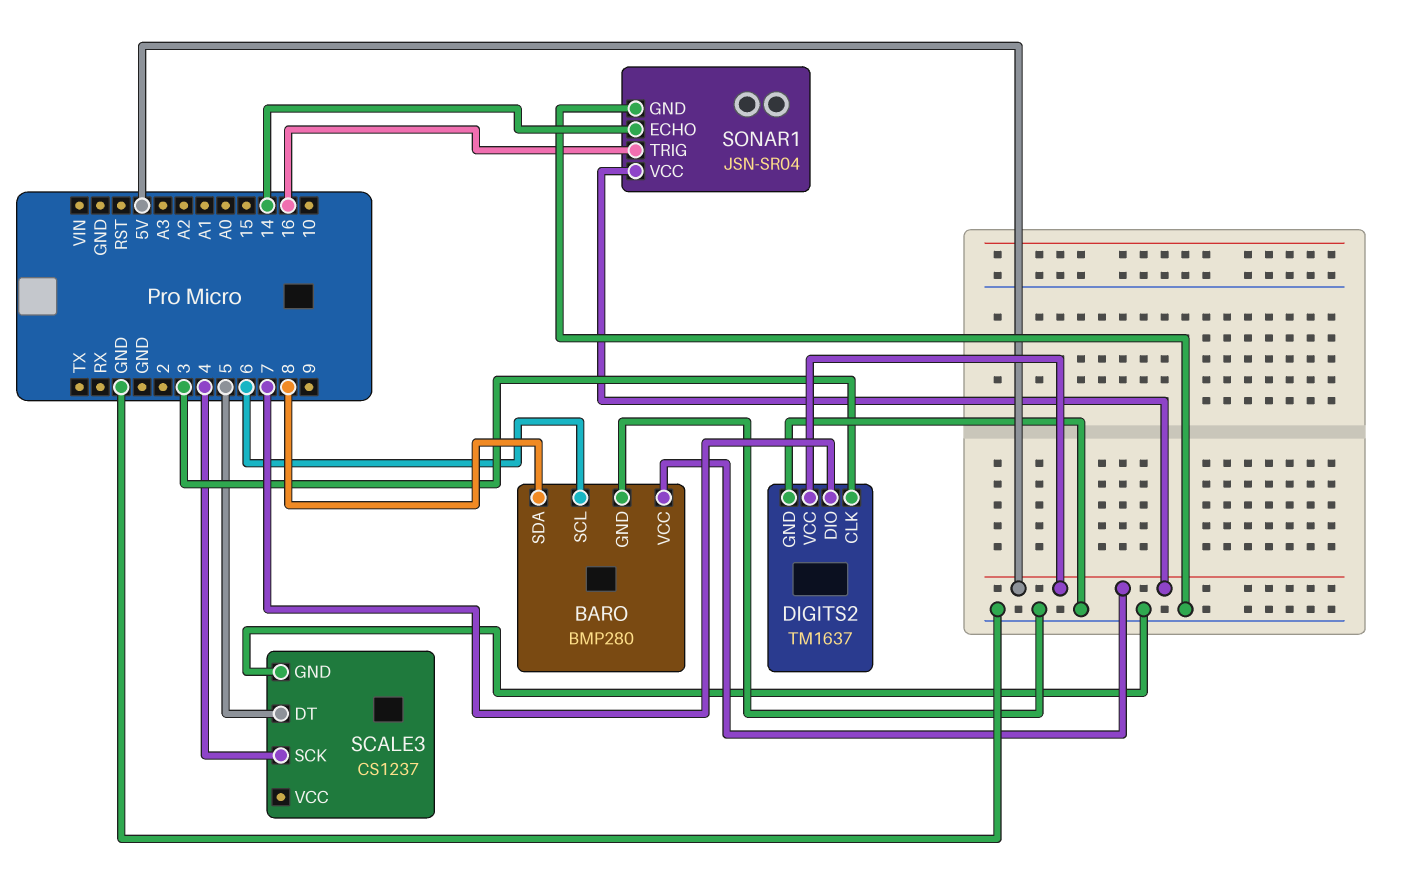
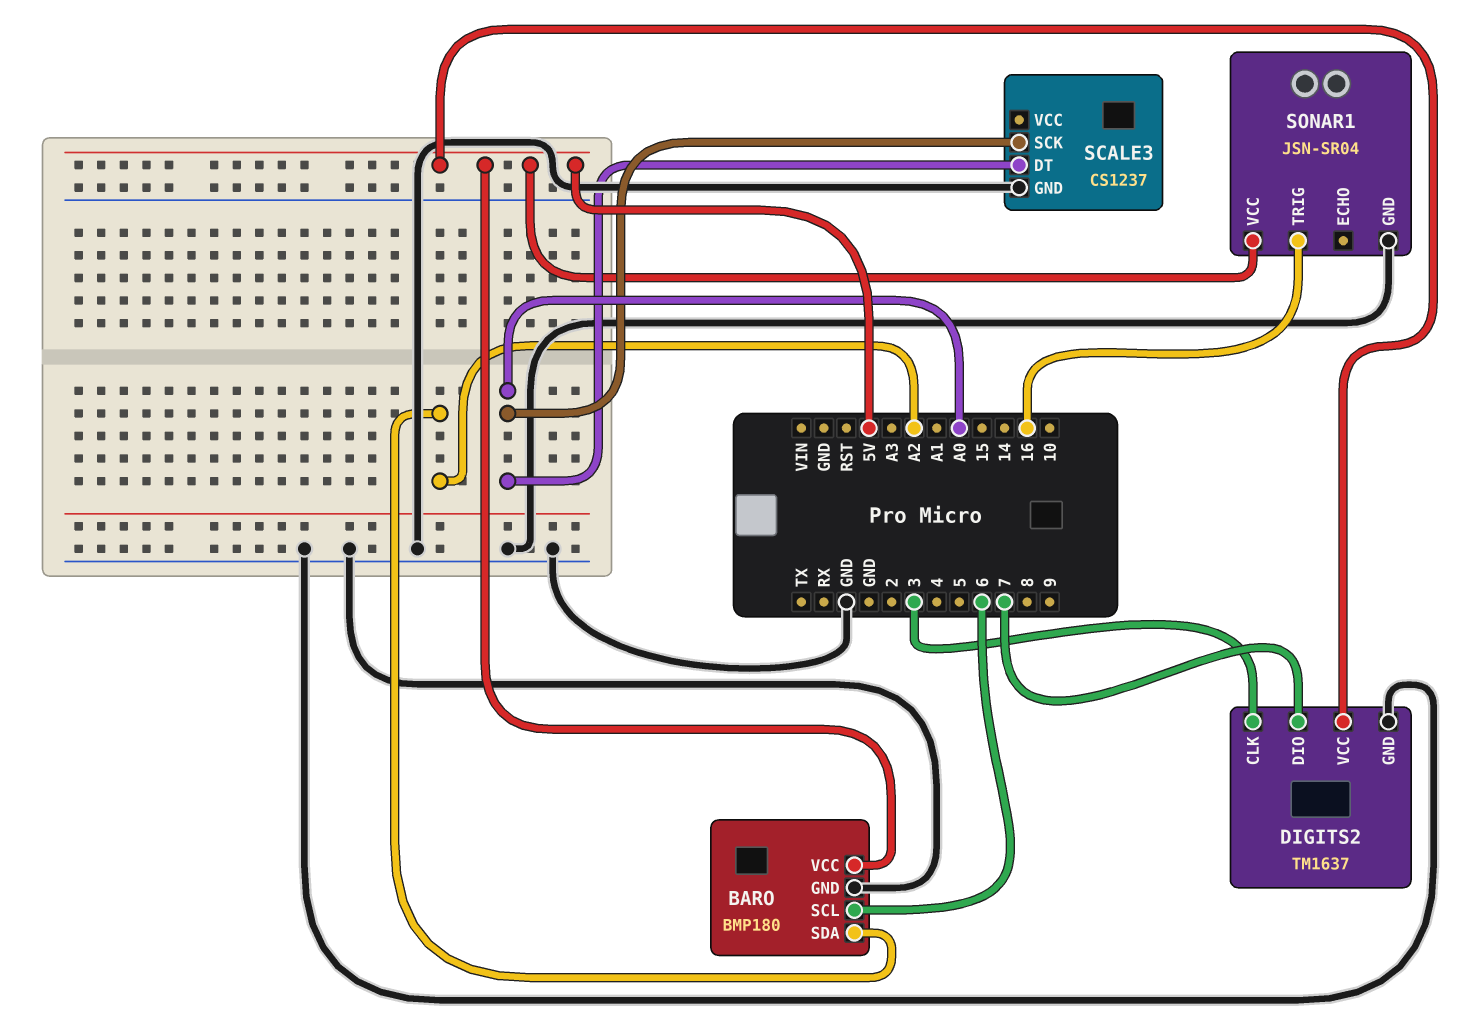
BARO: BMP280 -> BMP180
BARO pin SDA: 8 -> A2
SCALE3 pin DT: 5 -> A0
SCALE3 pin SCK: 4 -> A0
SONAR1 pin ECHO: 14 -> none

